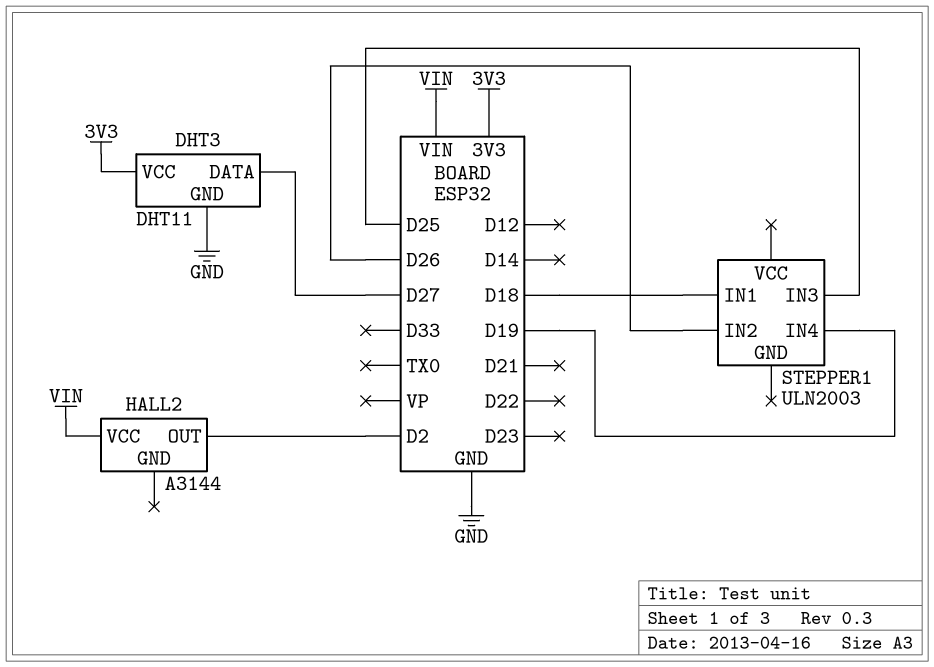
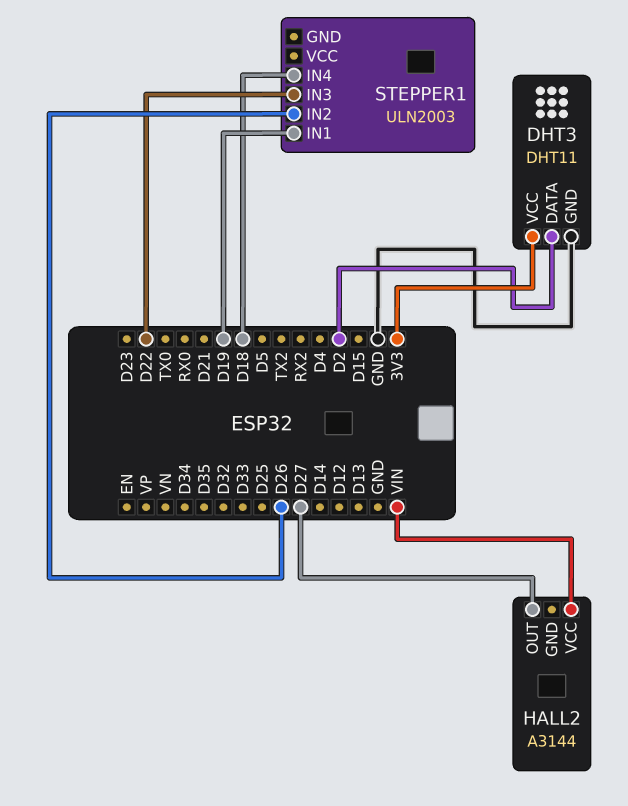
DHT3 pin DATA: D27 -> D2
HALL2 pin OUT: D2 -> D27
STEPPER1 pin IN1: D18 -> D19
STEPPER1 pin IN3: D25 -> D22
STEPPER1 pin IN4: D19 -> D18

